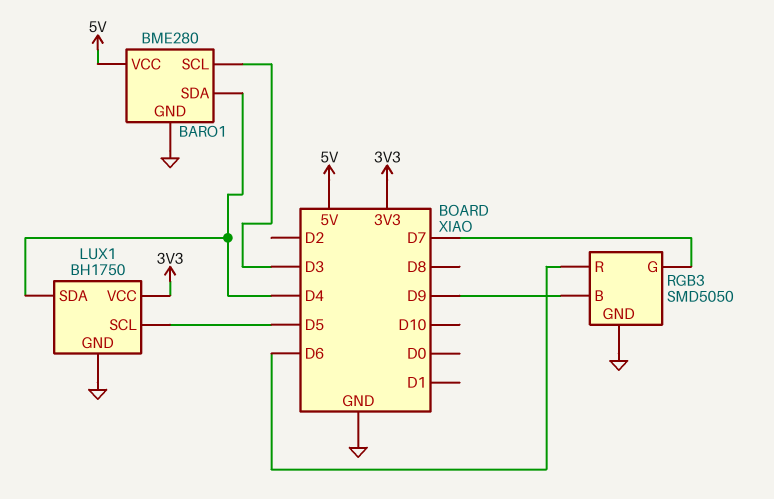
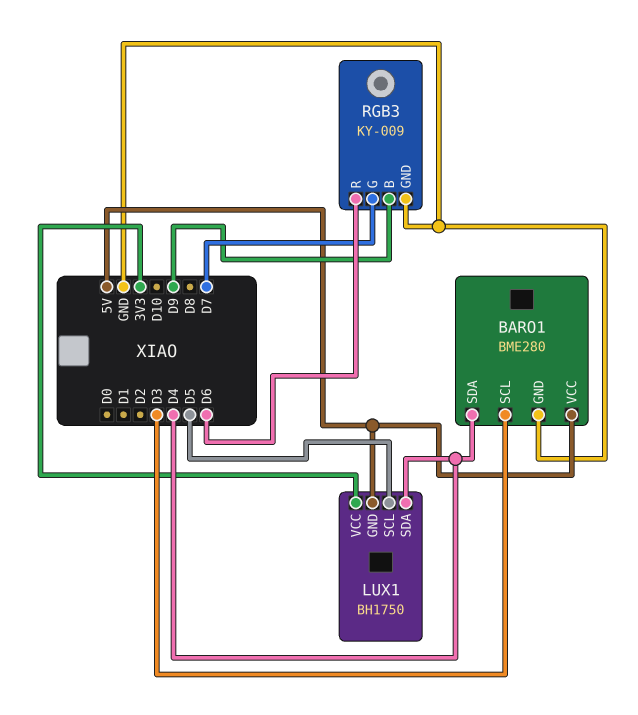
LUX1 pin GND: GND -> 5V
RGB3: SMD5050 -> KY-009

